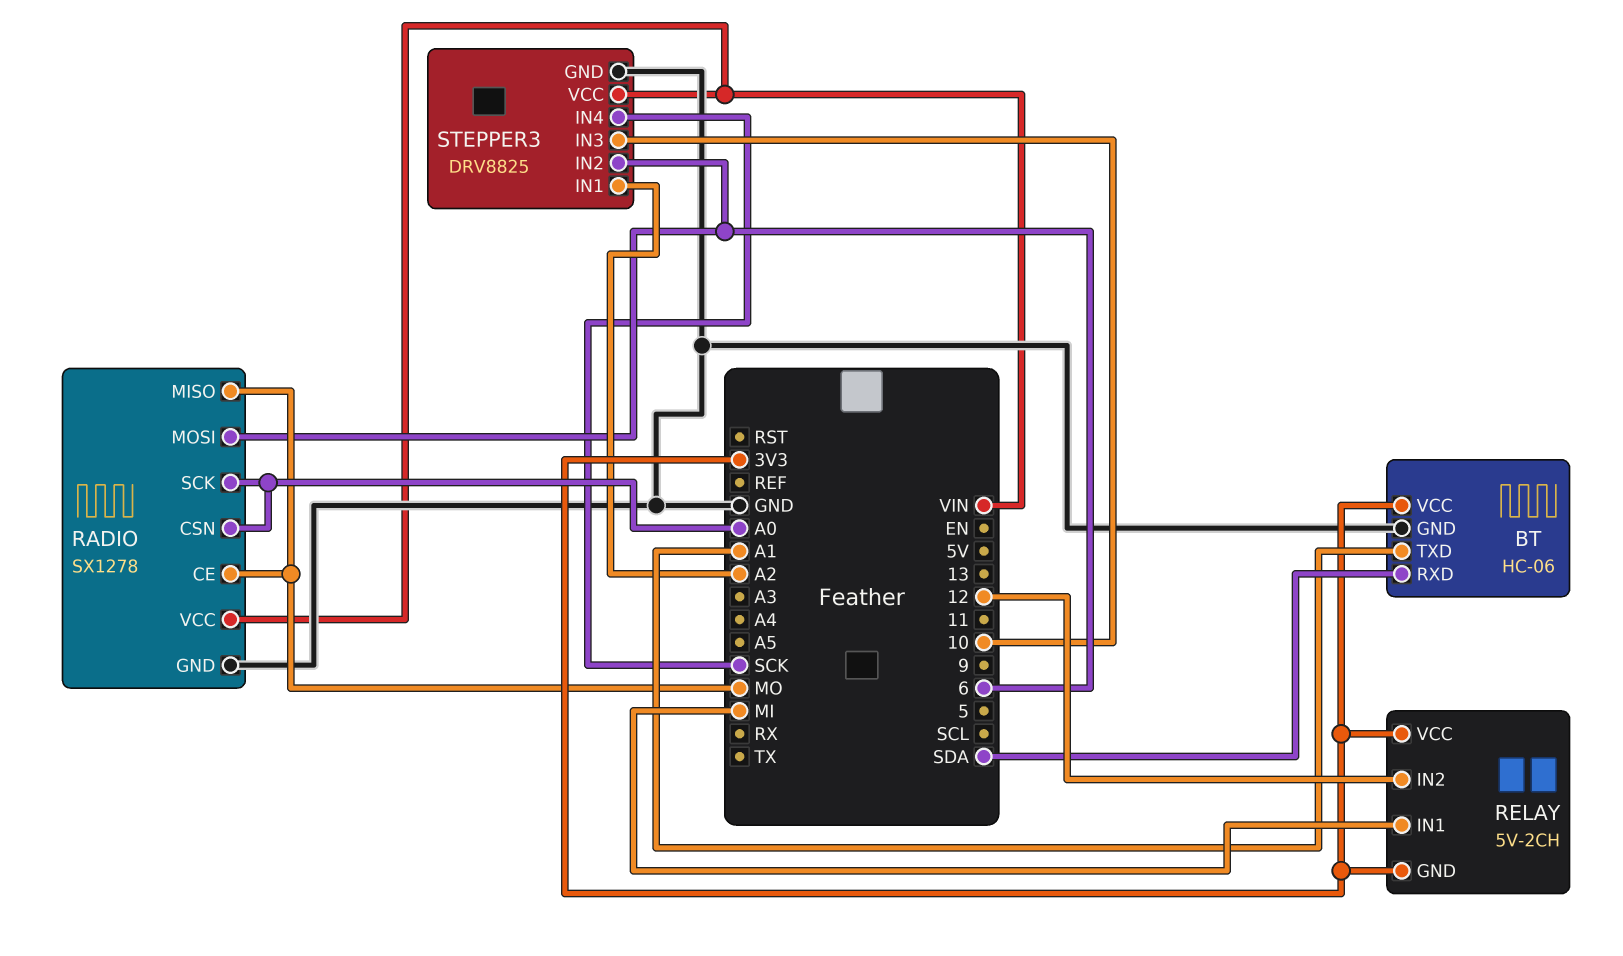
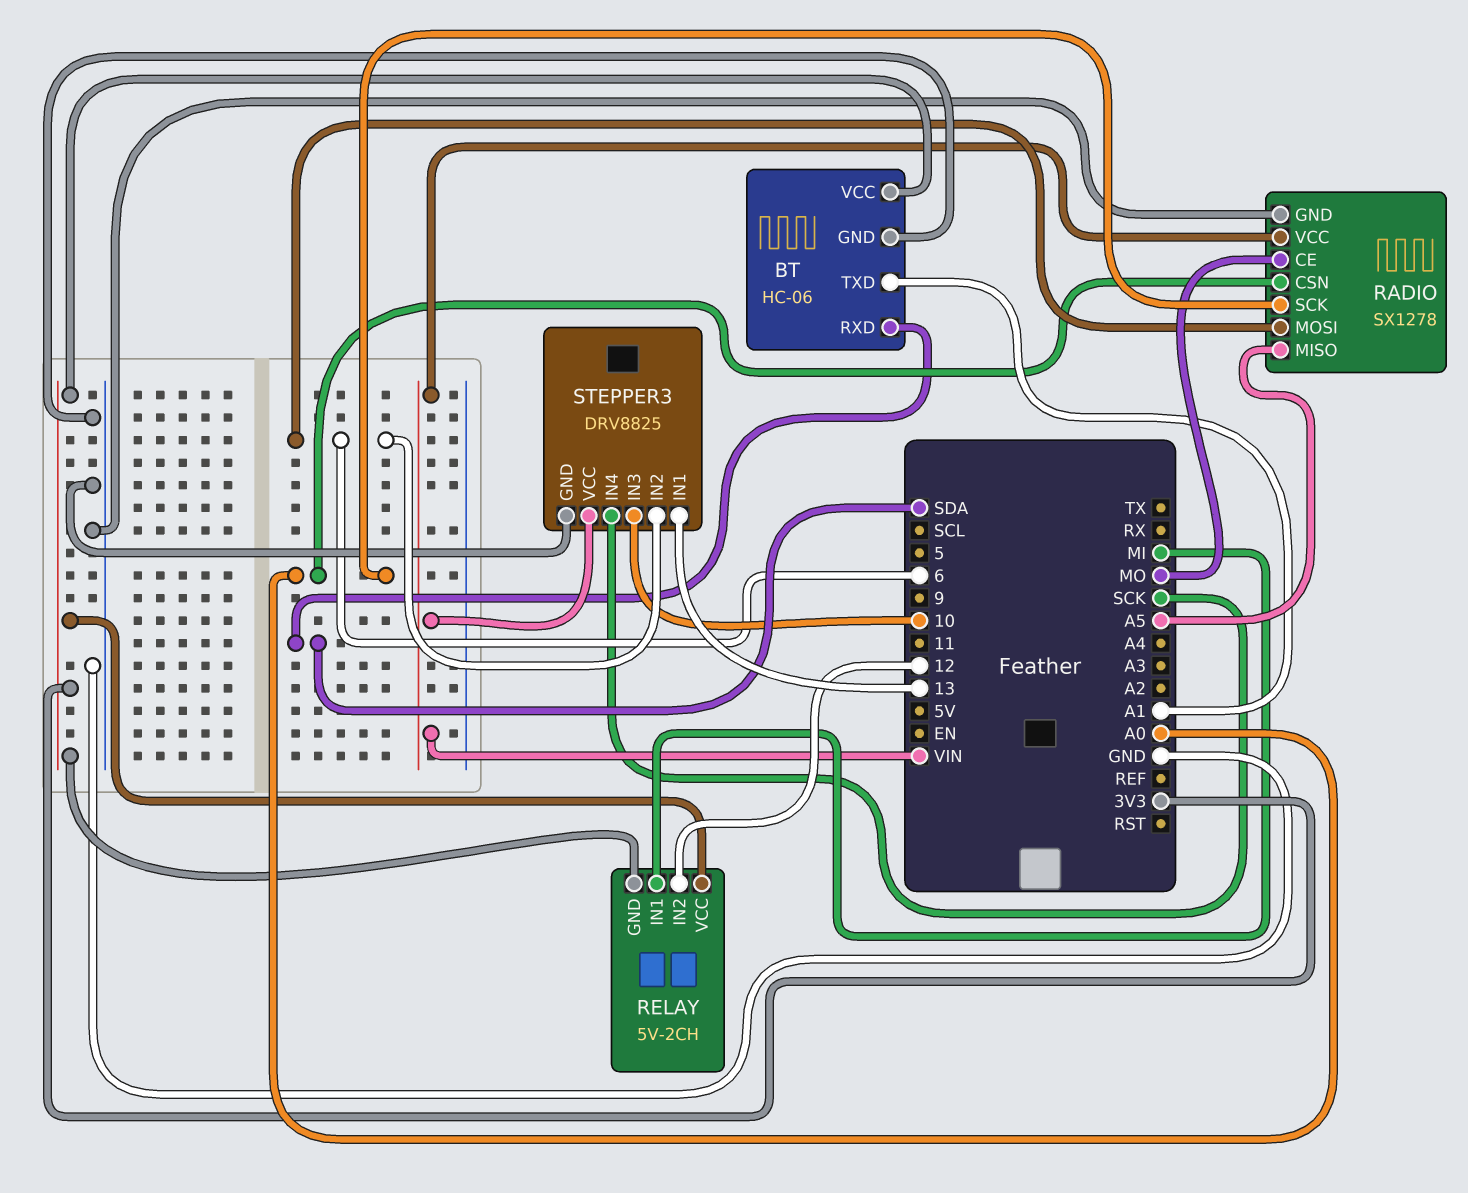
RADIO pin MISO: MO -> A5
STEPPER3 pin IN1: A2 -> 13

